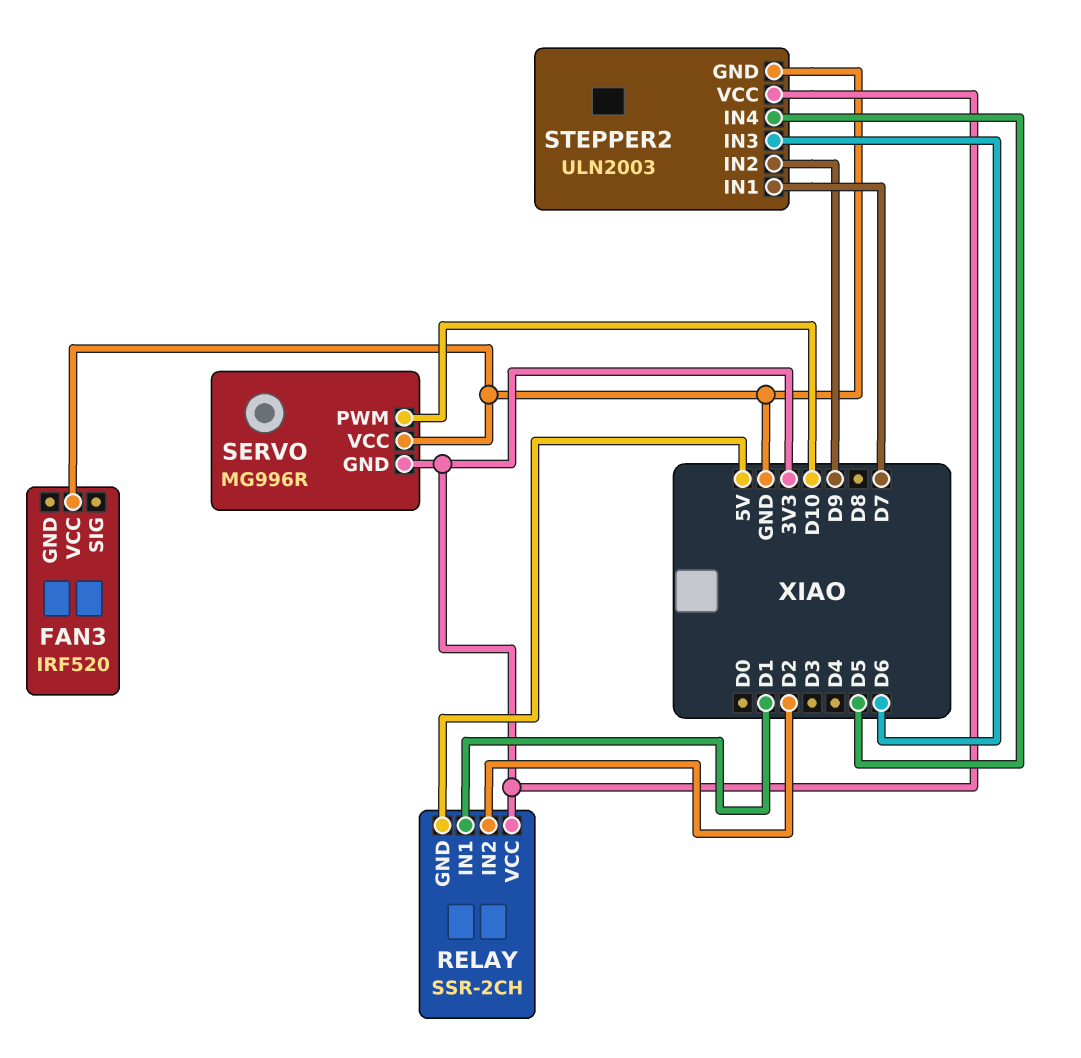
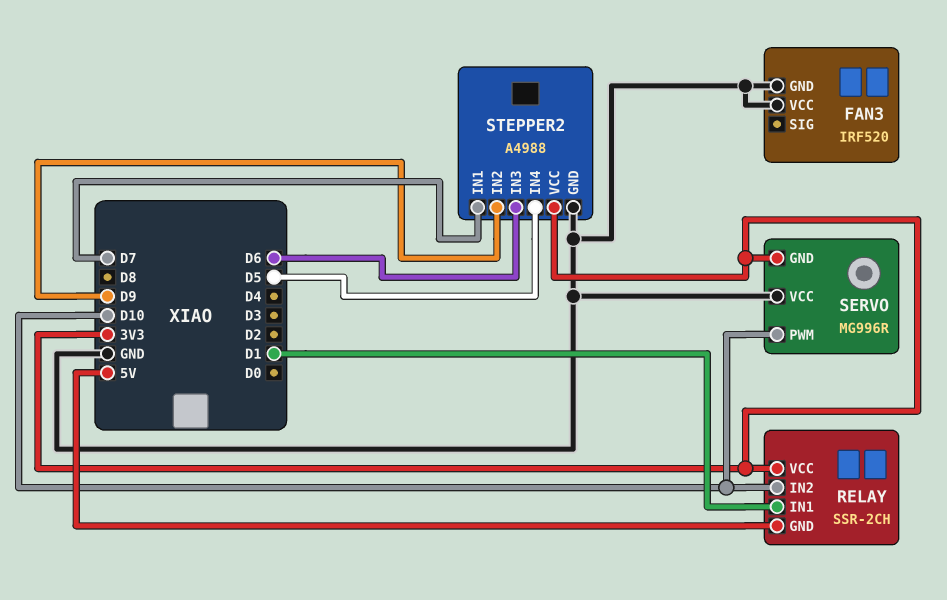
FAN3 pin GND: none -> GND
RELAY pin IN2: D2 -> D10
STEPPER2: ULN2003 -> A4988

